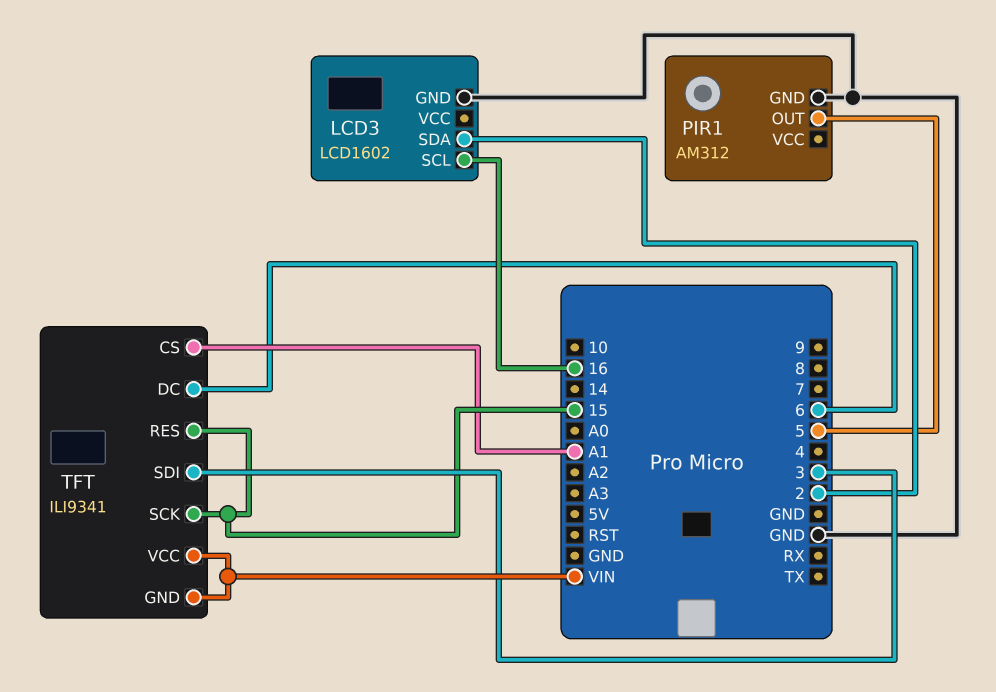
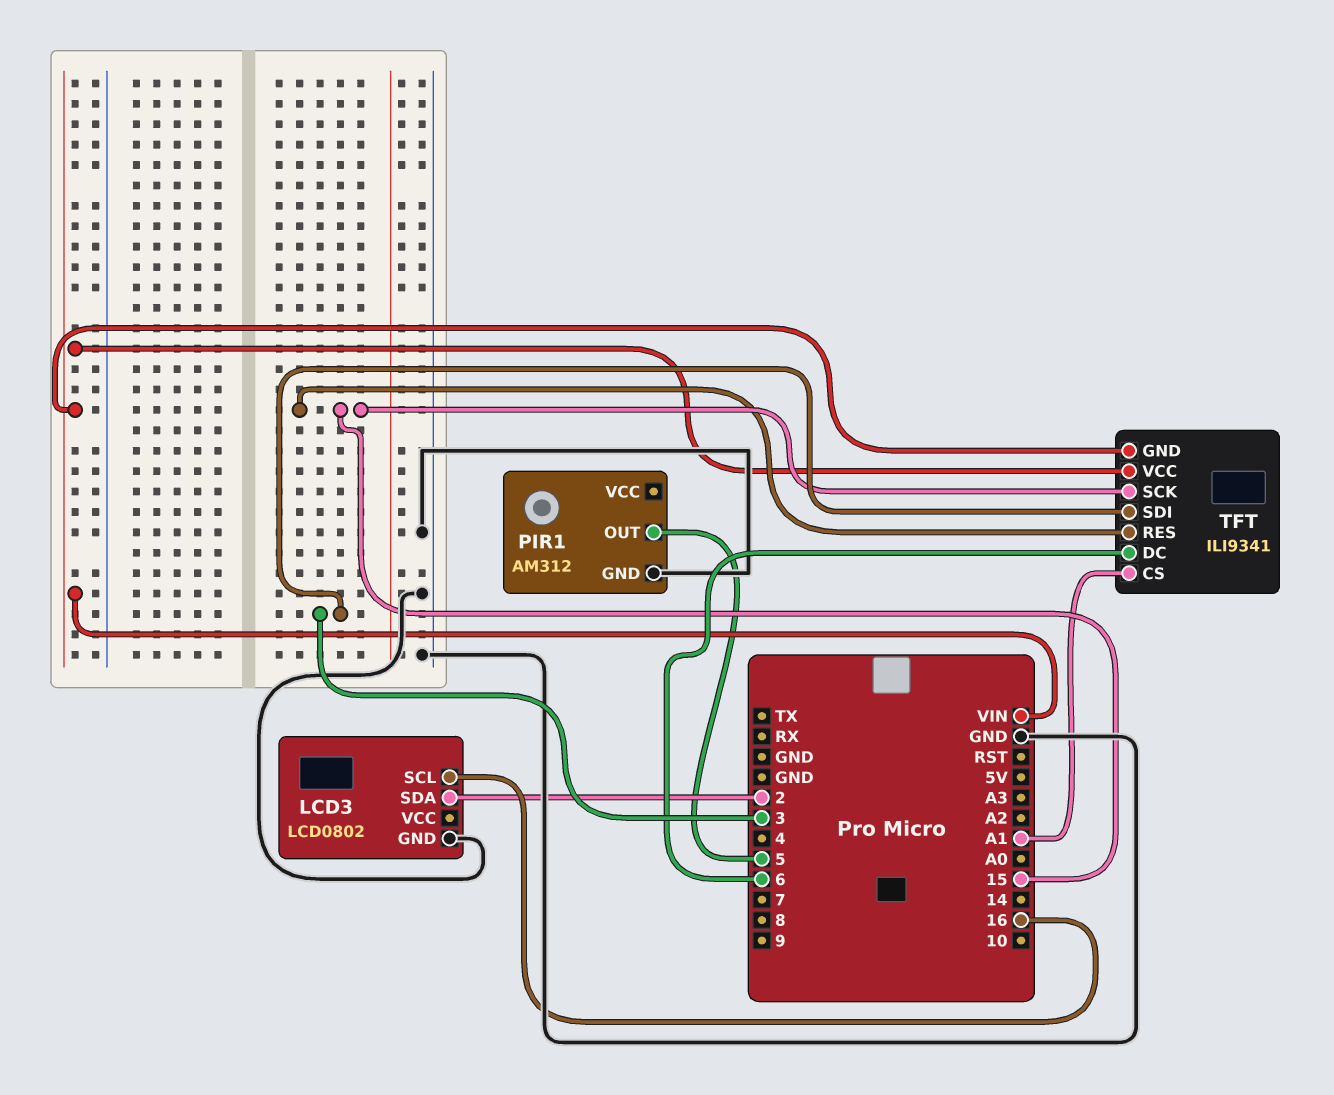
LCD3: LCD1602 -> LCD0802

